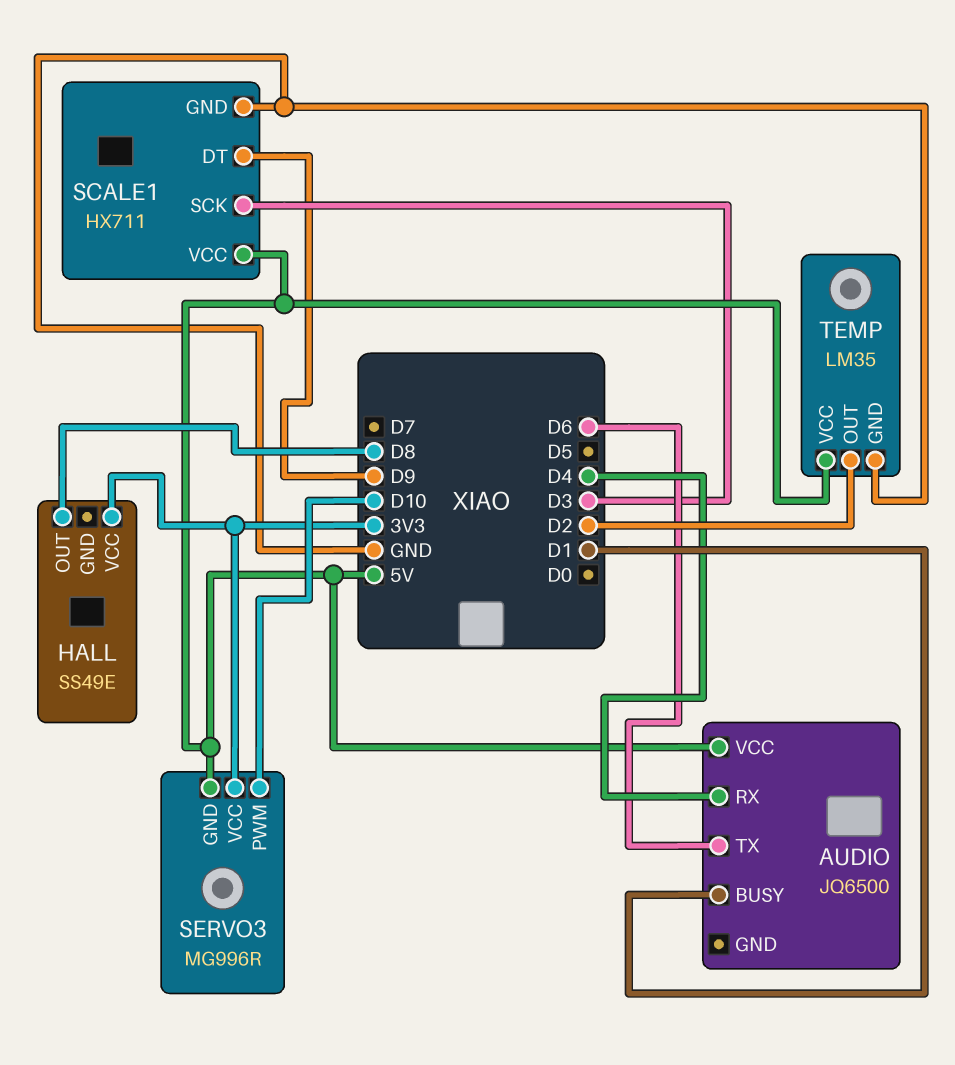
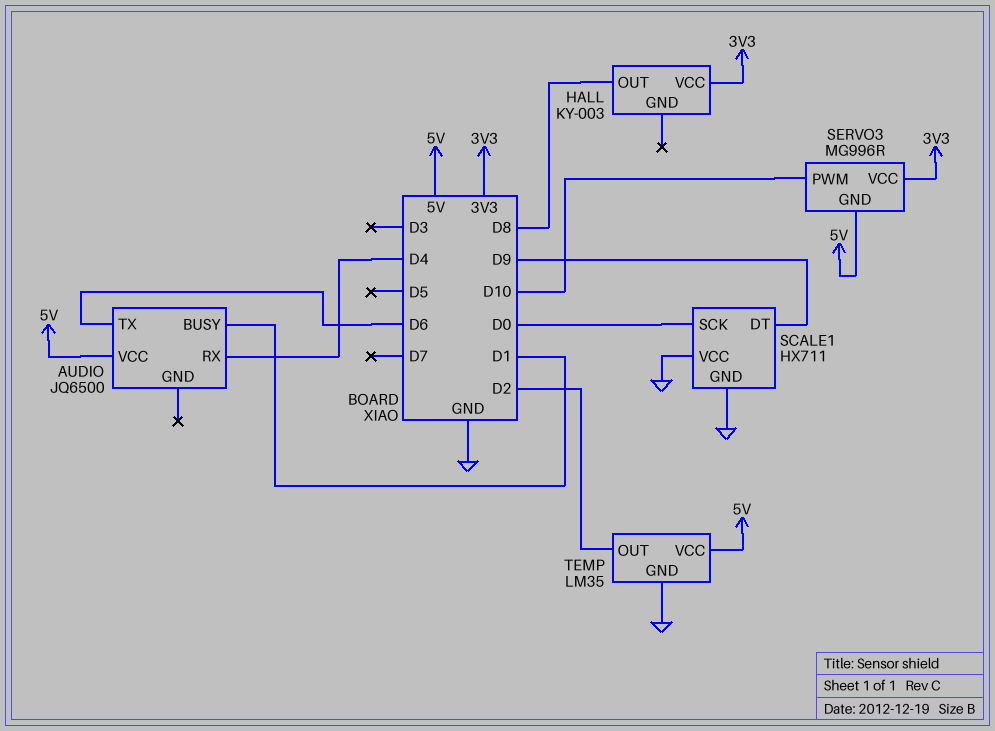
HALL: SS49E -> KY-003
SCALE1 pin SCK: D3 -> D0
SCALE1 pin VCC: 5V -> GND

